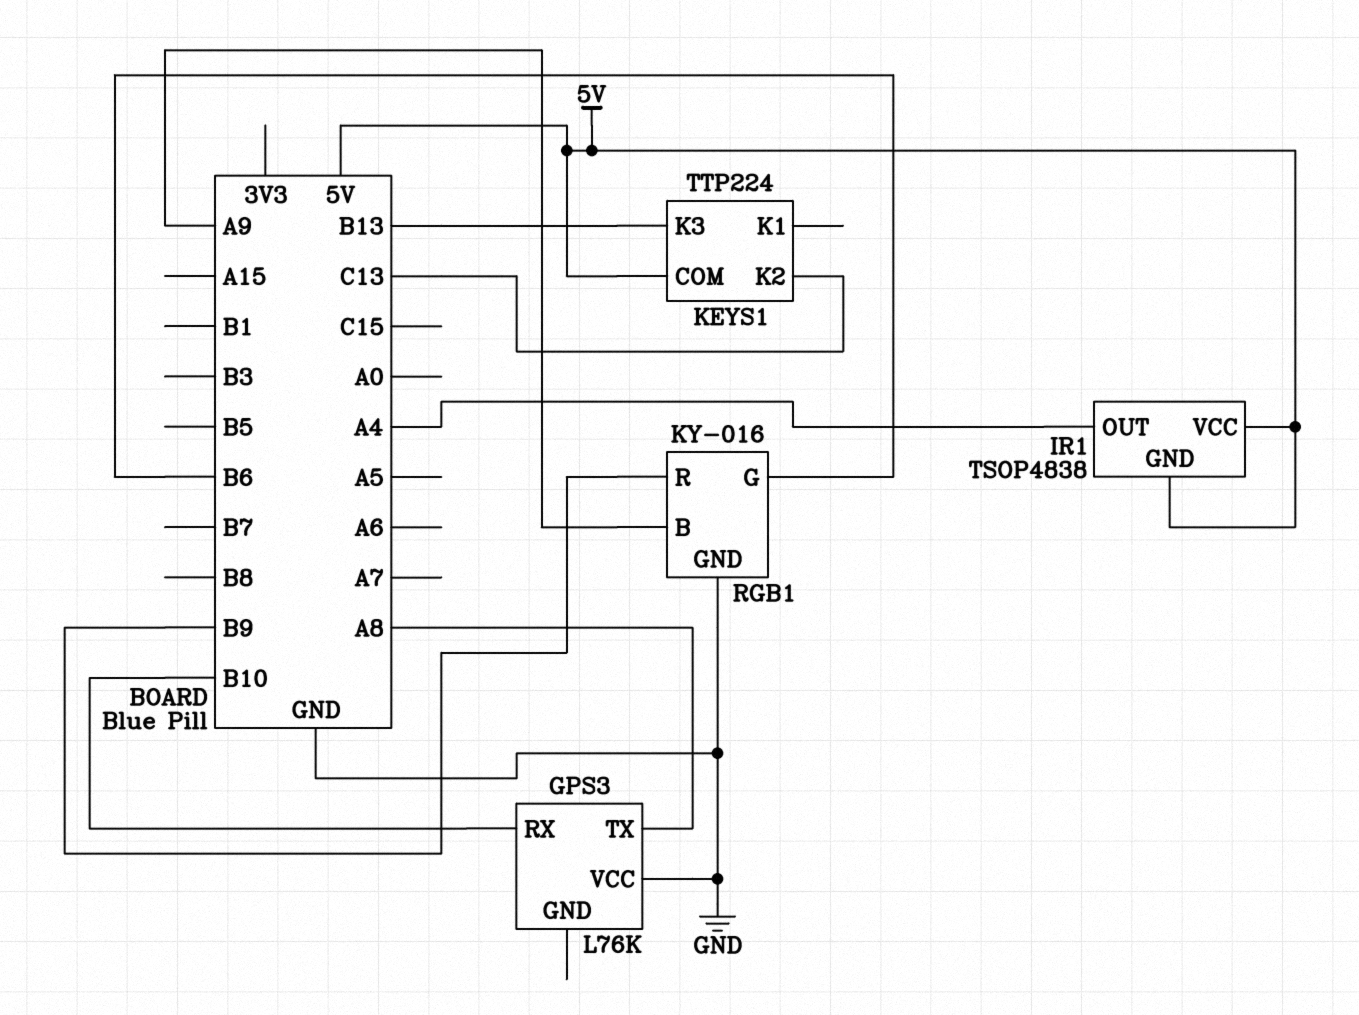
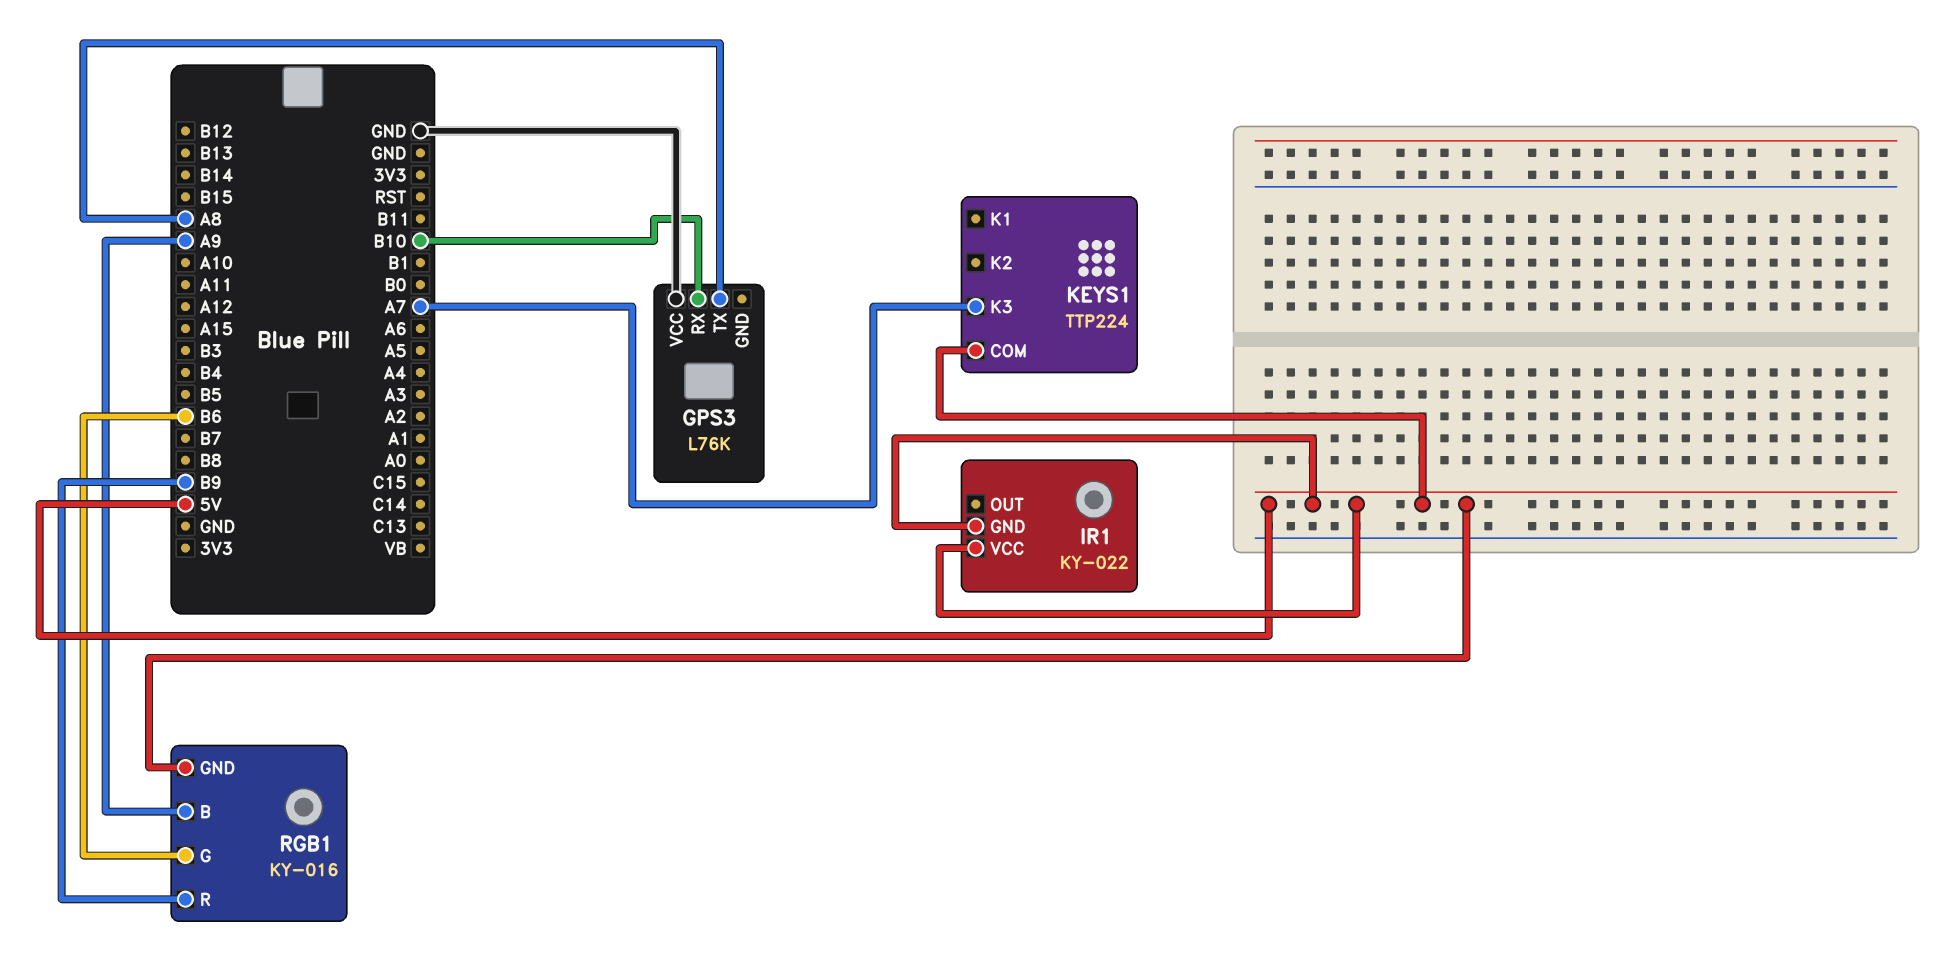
IR1: TSOP4838 -> KY-022
IR1 pin OUT: A4 -> none
KEYS1 pin K2: C13 -> none
KEYS1 pin K3: B13 -> A7
RGB1 pin GND: GND -> 5V

